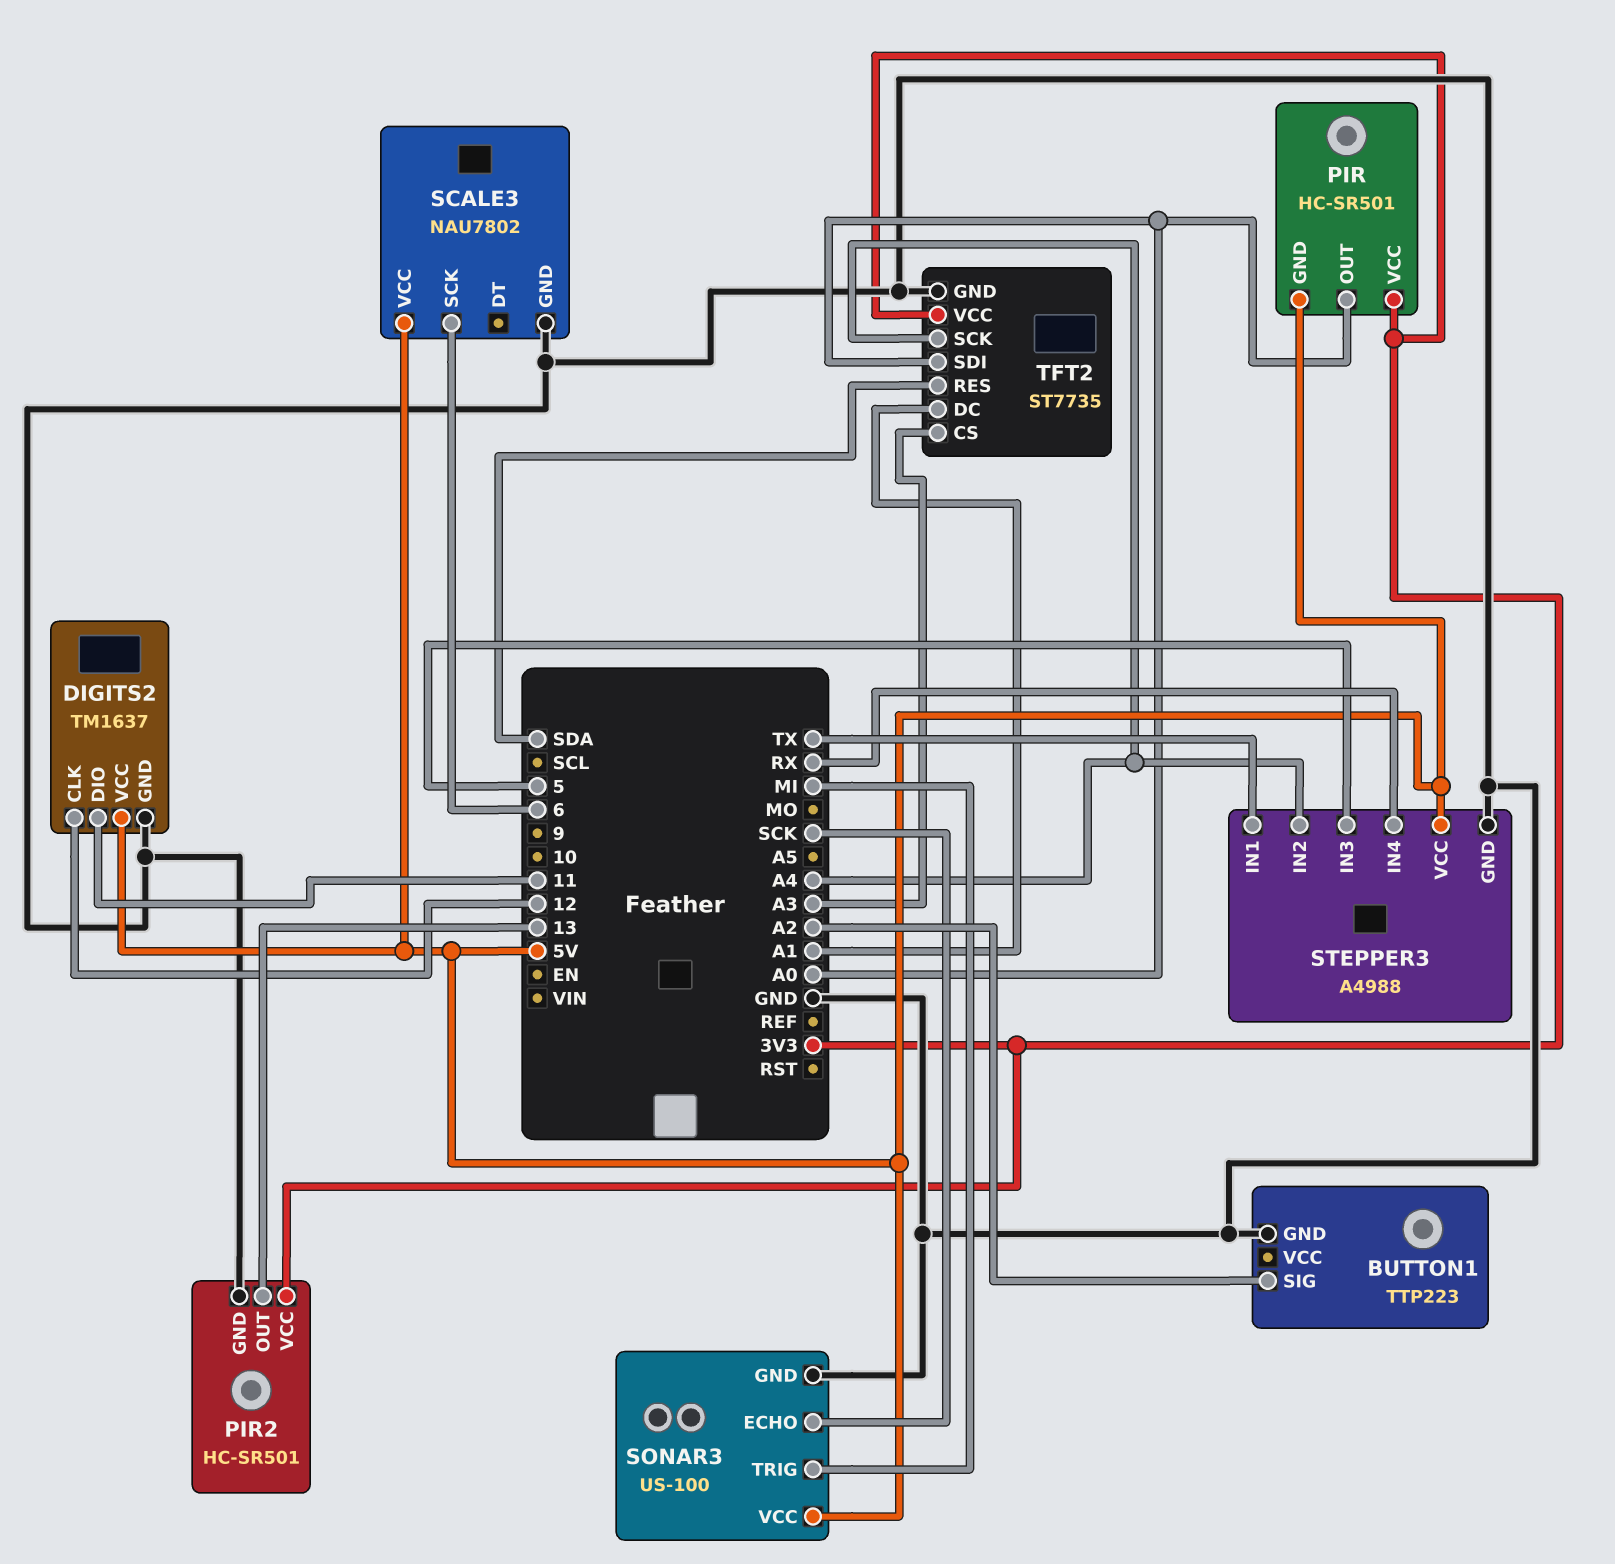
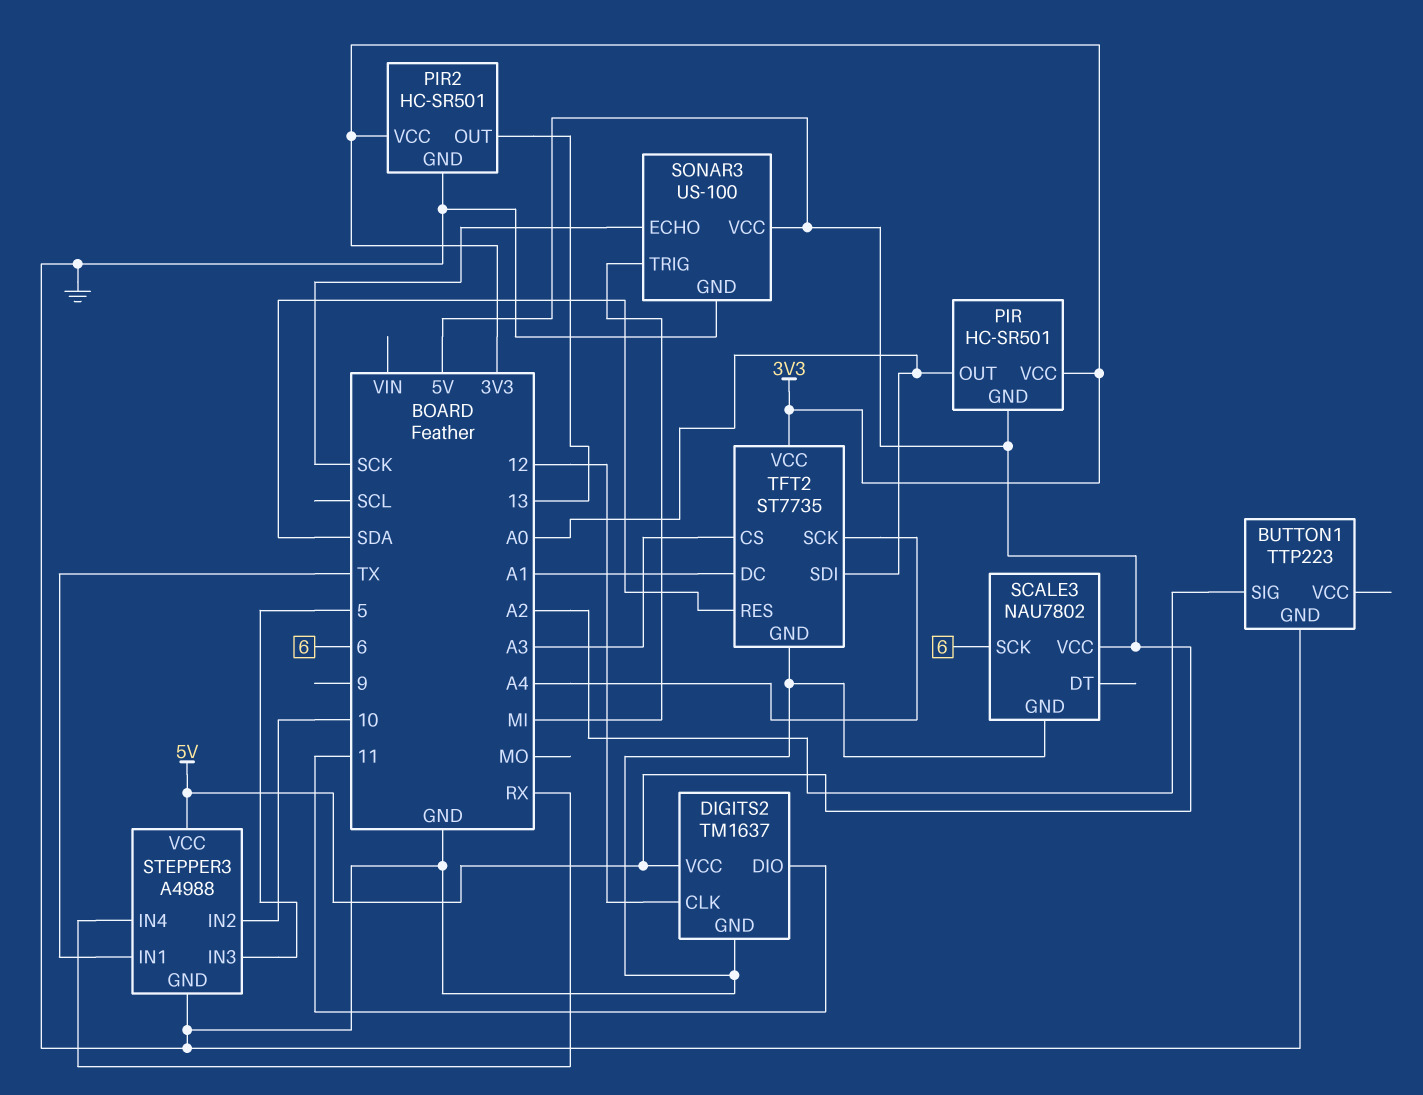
STEPPER3 pin IN2: A4 -> 10

